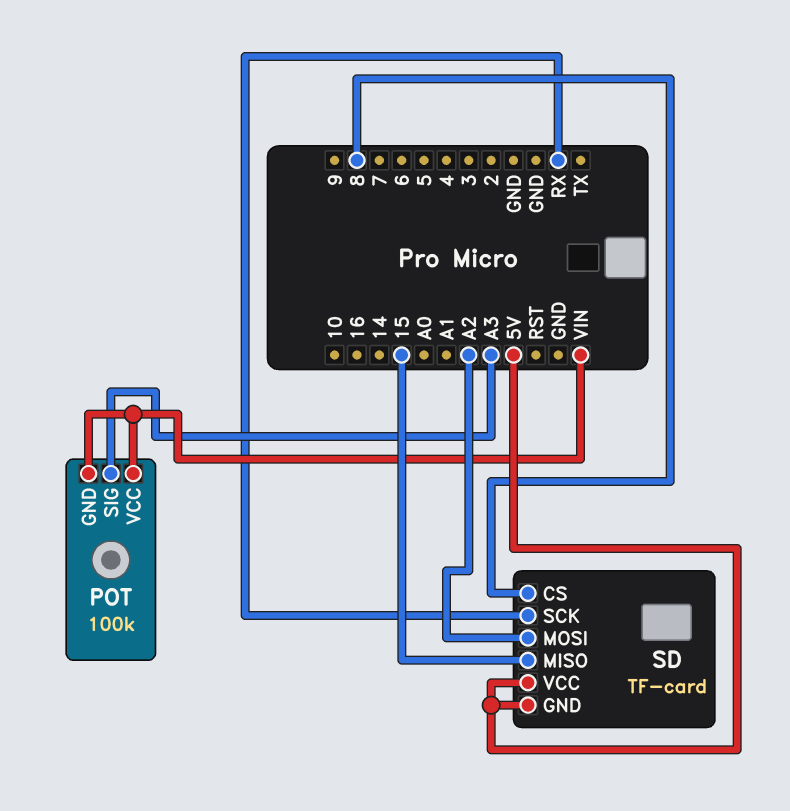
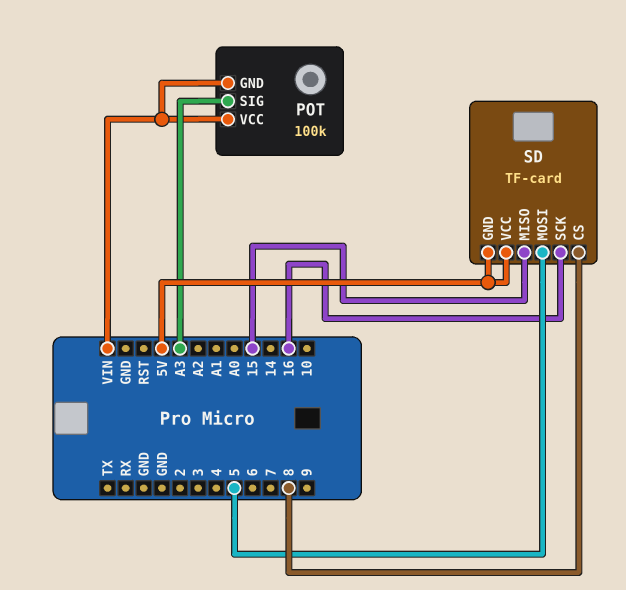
SD pin MOSI: A2 -> 5
SD pin SCK: RX -> 16

